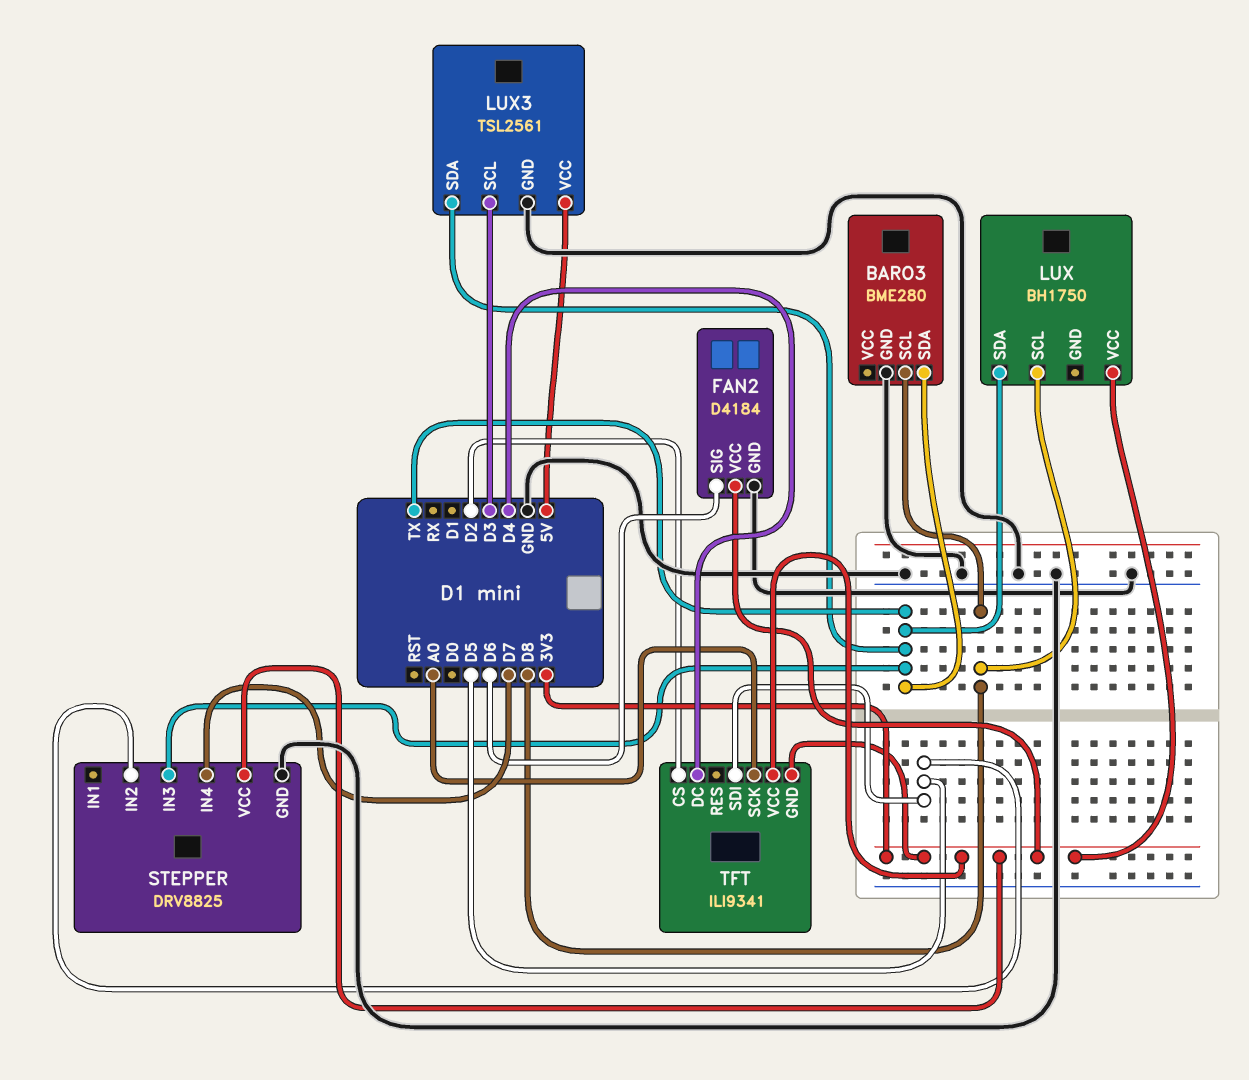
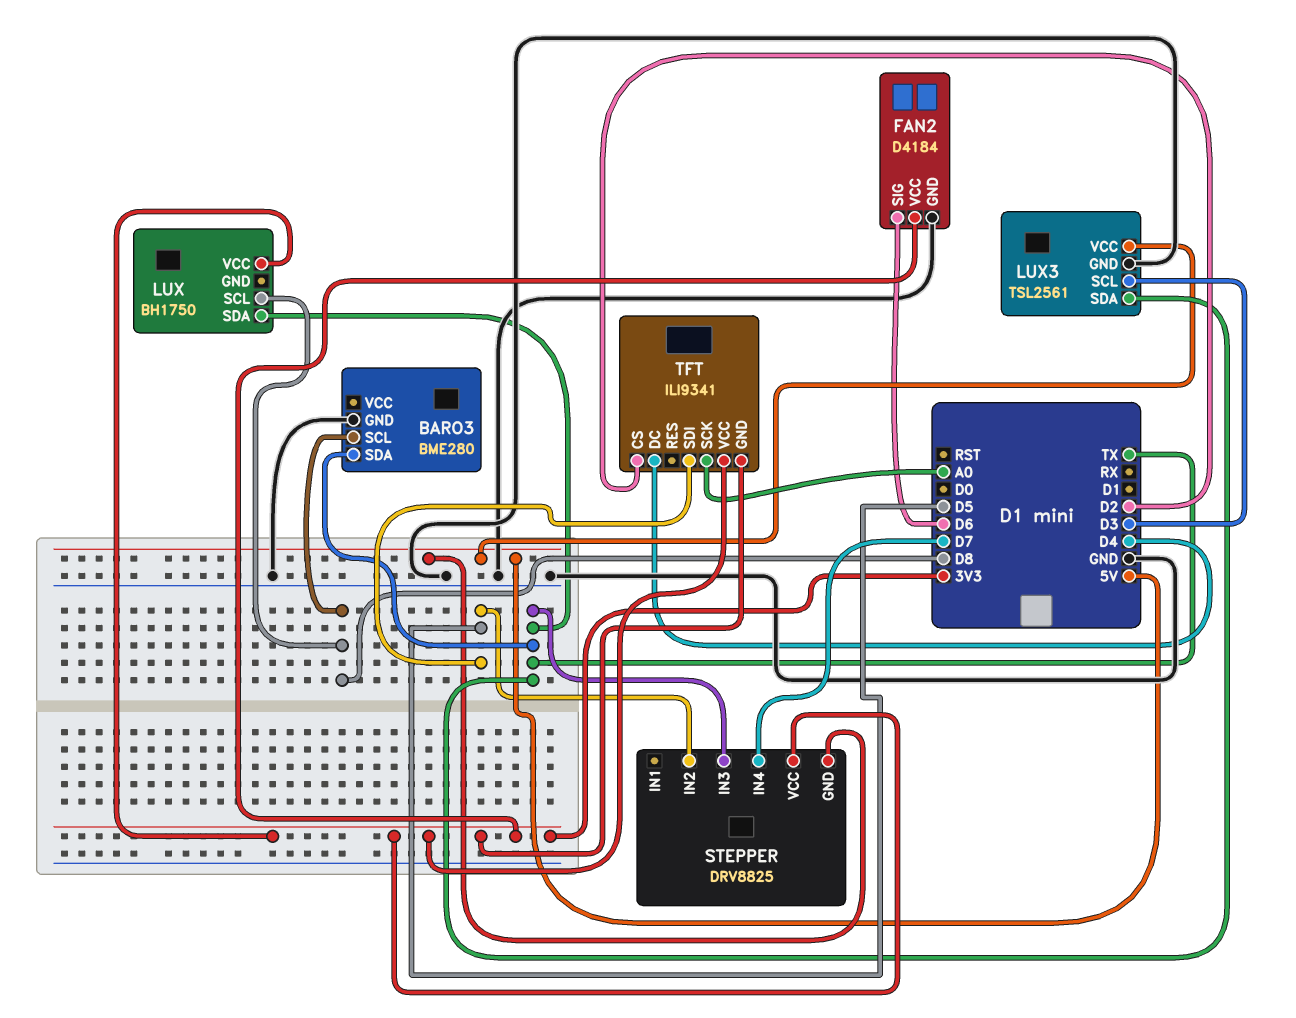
STEPPER pin GND: GND -> 5V

